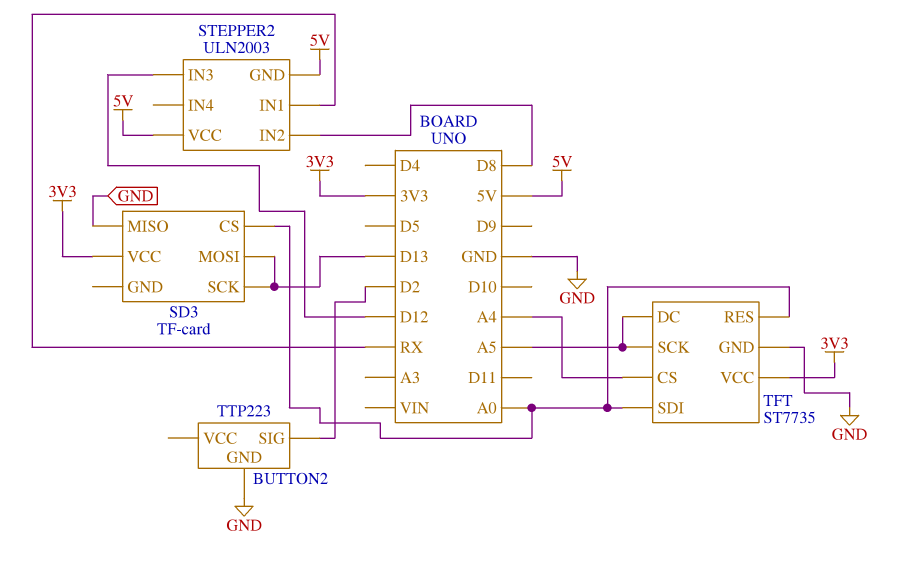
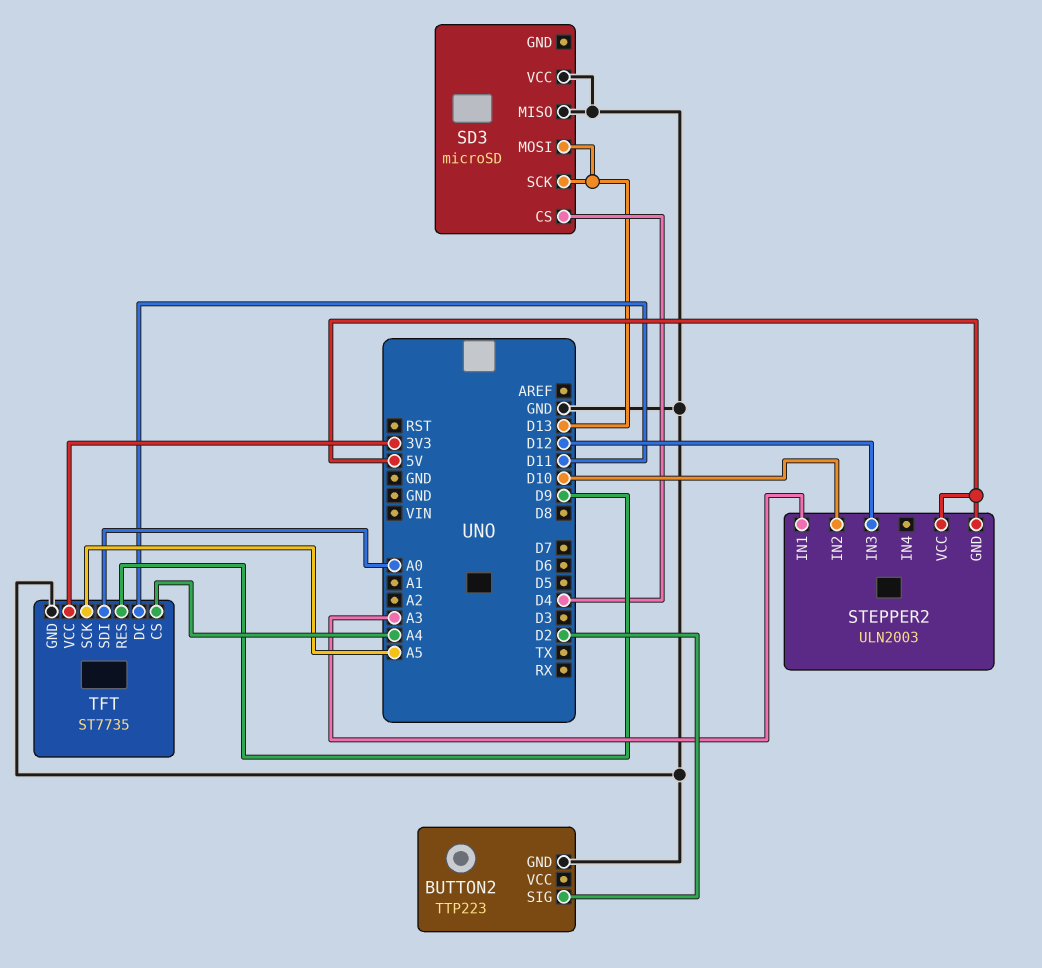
SD3: TF-card -> microSD
SD3 pin CS: A0 -> D4
SD3 pin VCC: 3V3 -> GND
STEPPER2 pin IN1: RX -> A3
STEPPER2 pin IN2: D8 -> D10
TFT pin DC: A5 -> D11
TFT pin RES: A0 -> D9

